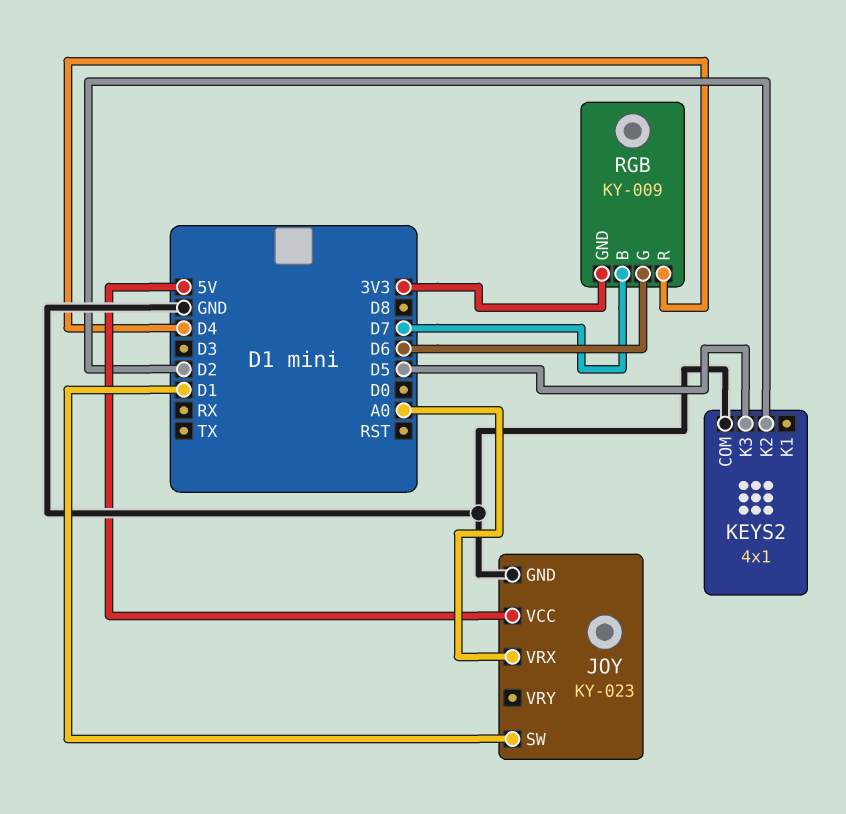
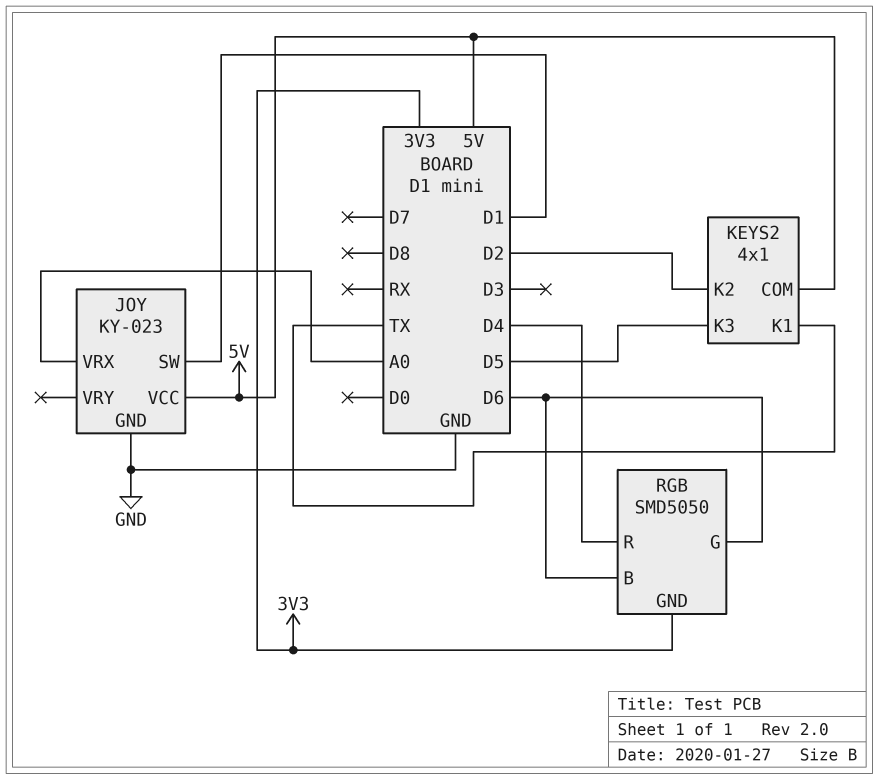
KEYS2 pin COM: GND -> 5V
KEYS2 pin K1: none -> TX
RGB: KY-009 -> SMD5050
RGB pin B: D7 -> D6

